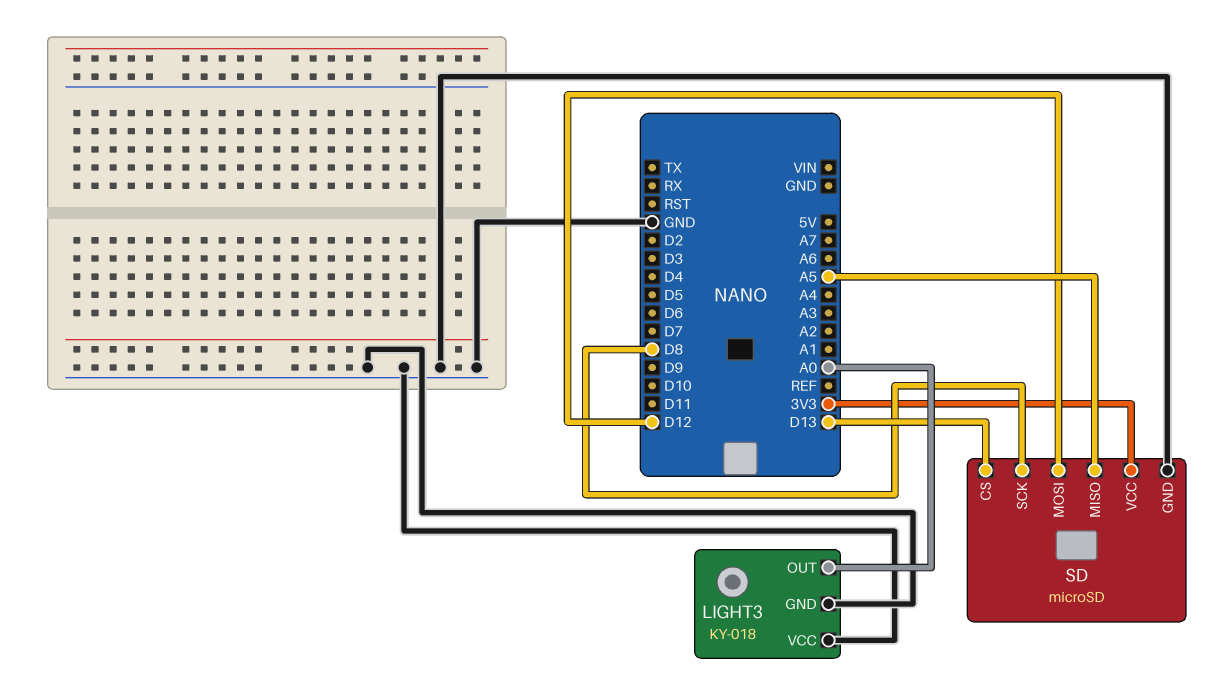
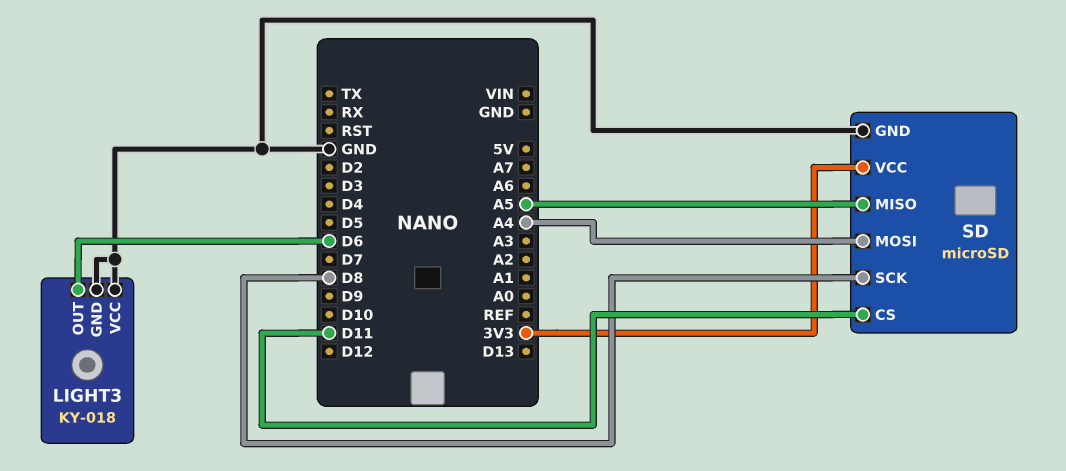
LIGHT3 pin OUT: A0 -> D6
SD pin CS: D13 -> D11
SD pin MOSI: D12 -> A4

